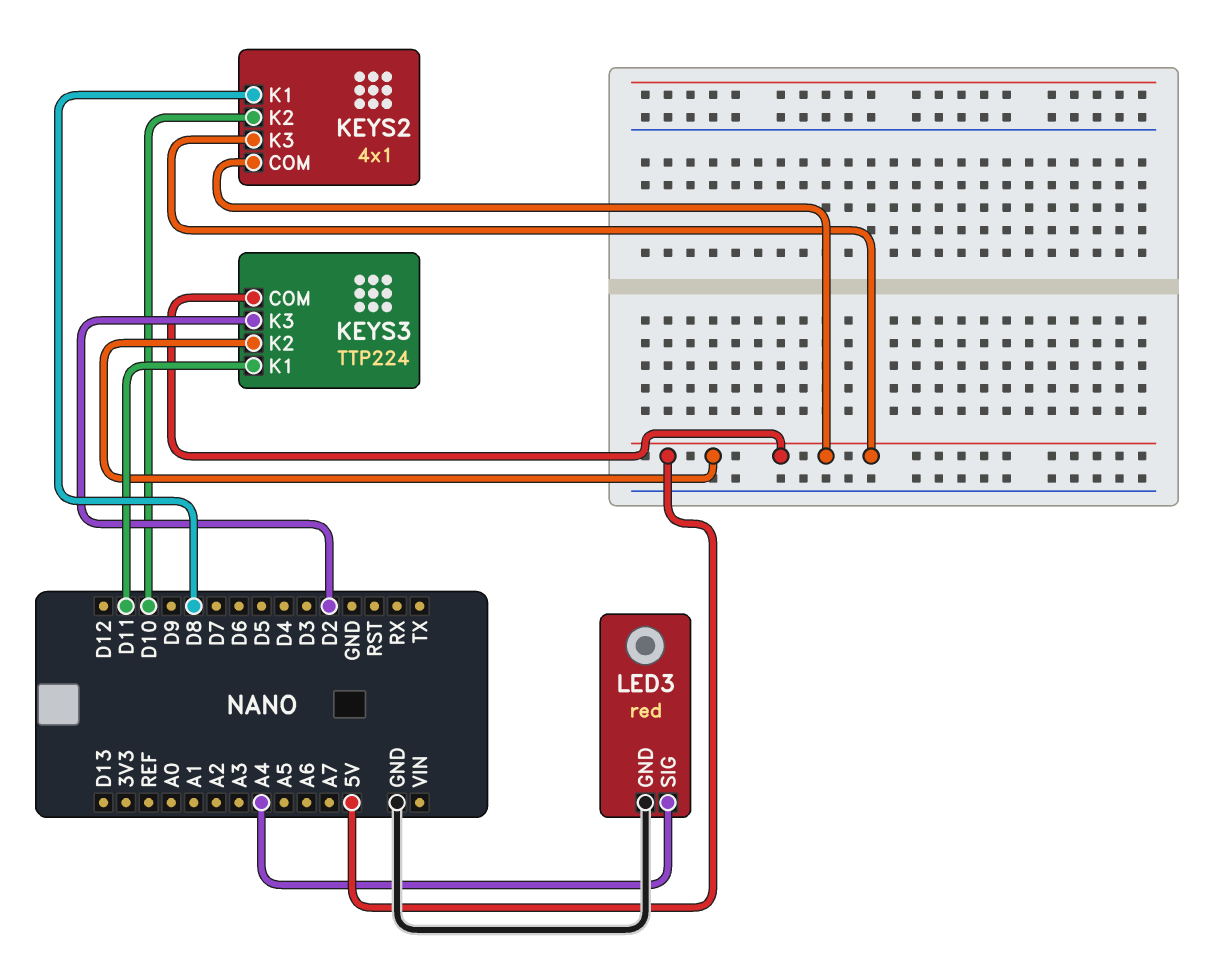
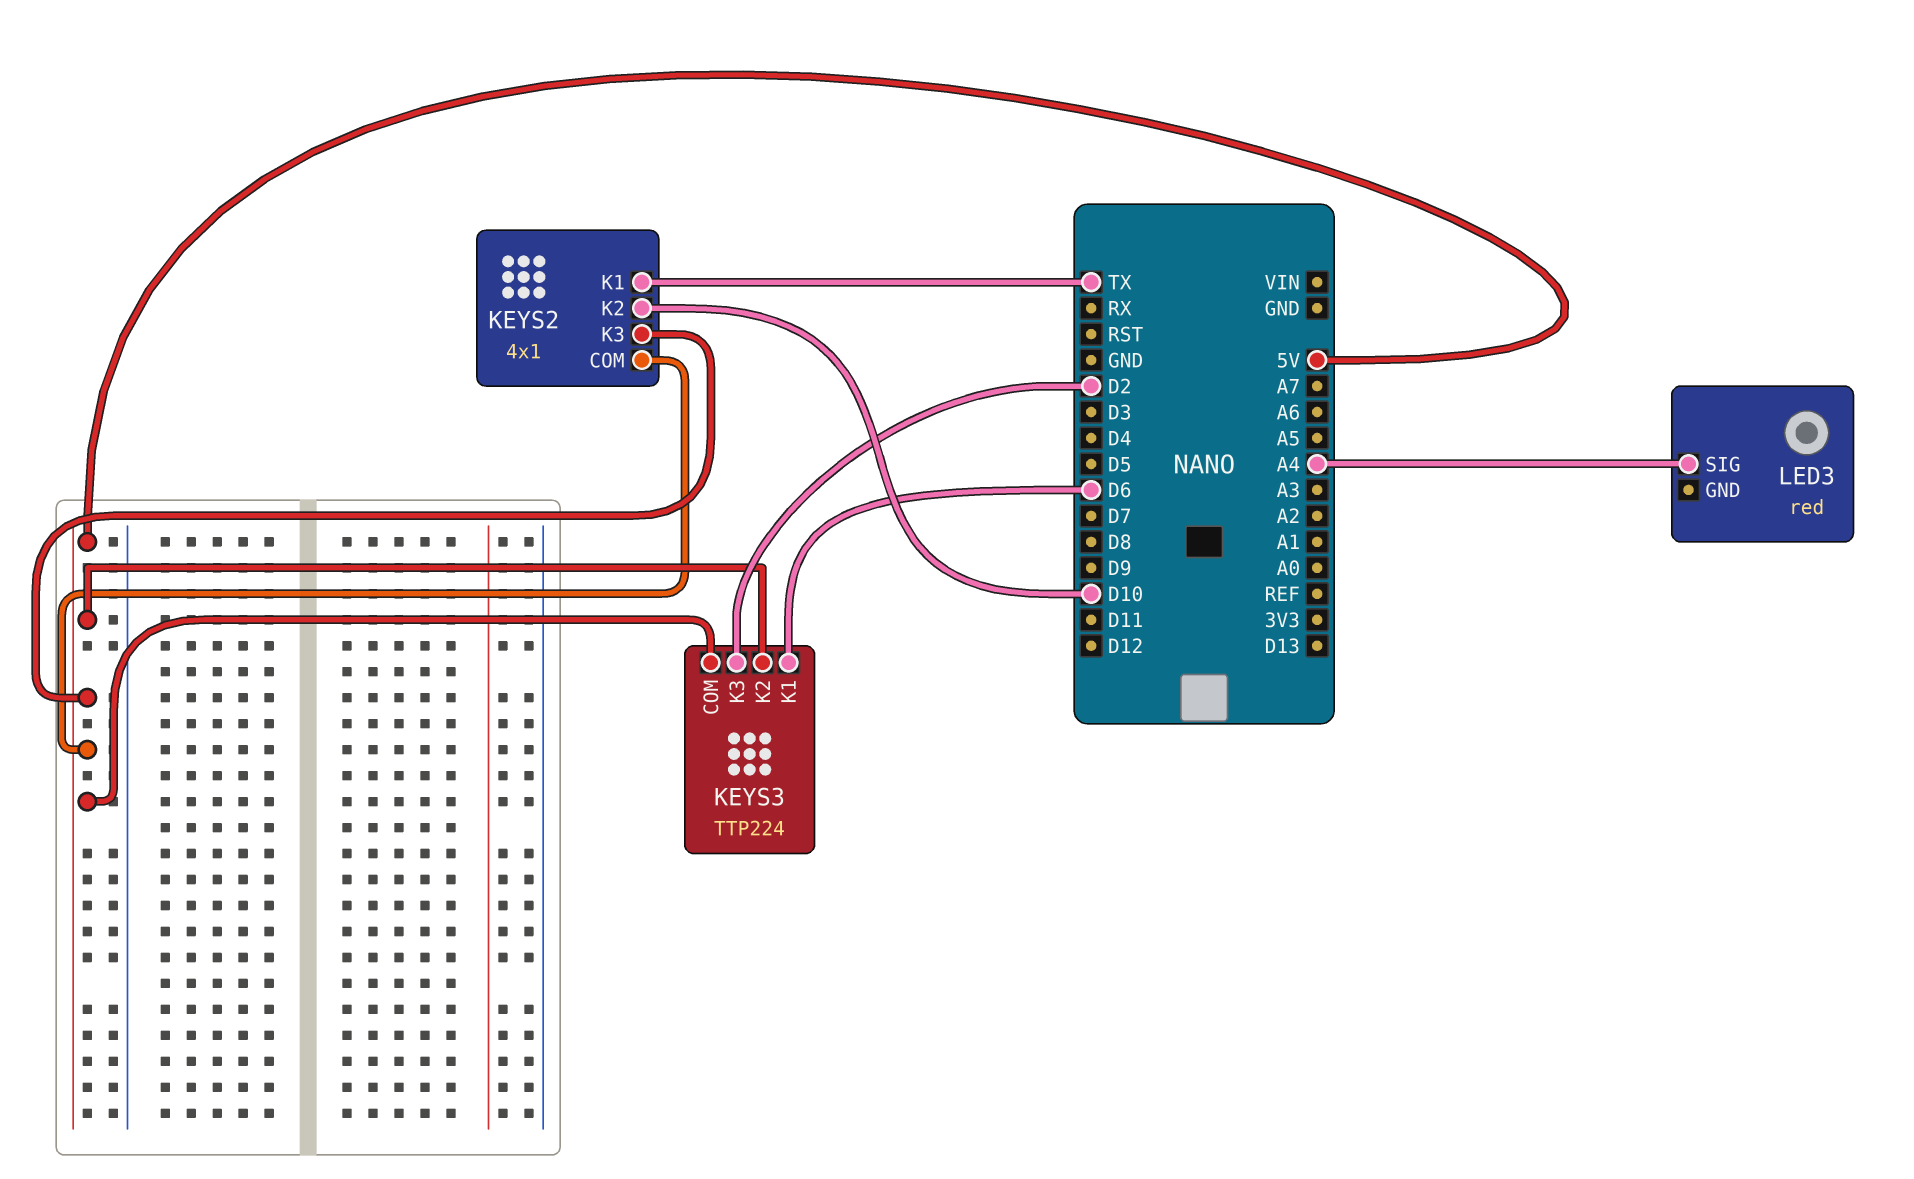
KEYS2 pin K1: D8 -> TX
KEYS3 pin K1: D11 -> D6
LED3 pin GND: GND -> none

